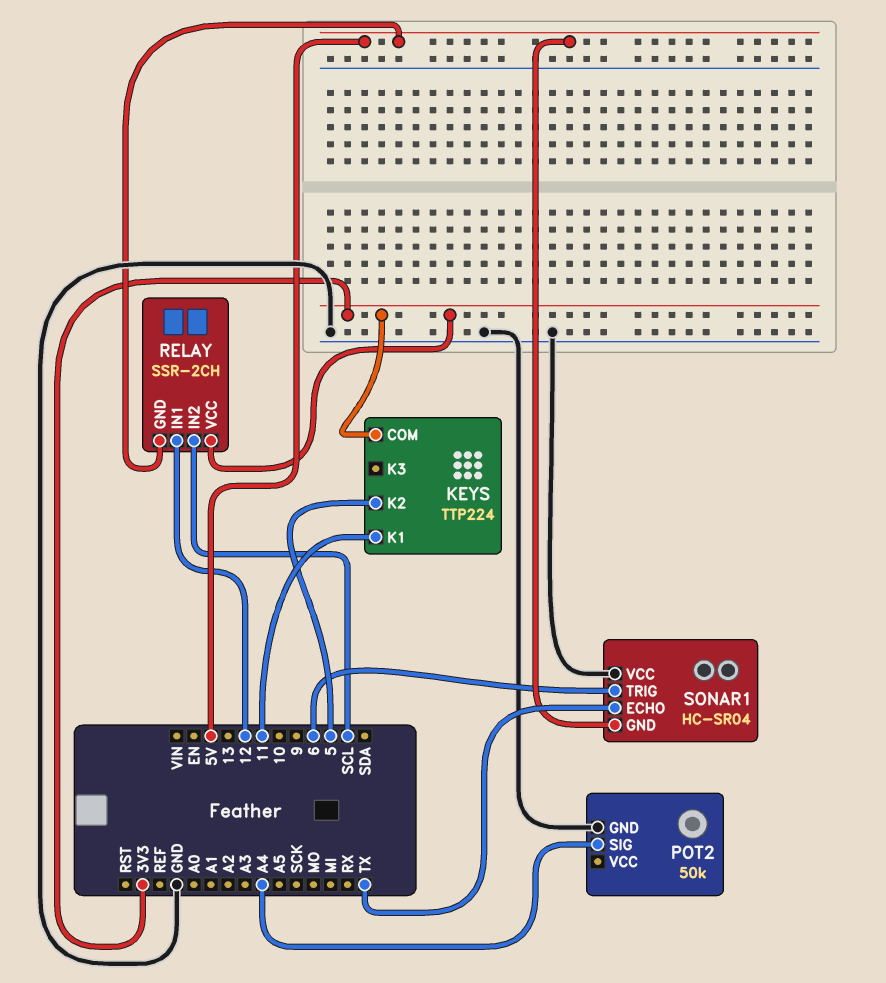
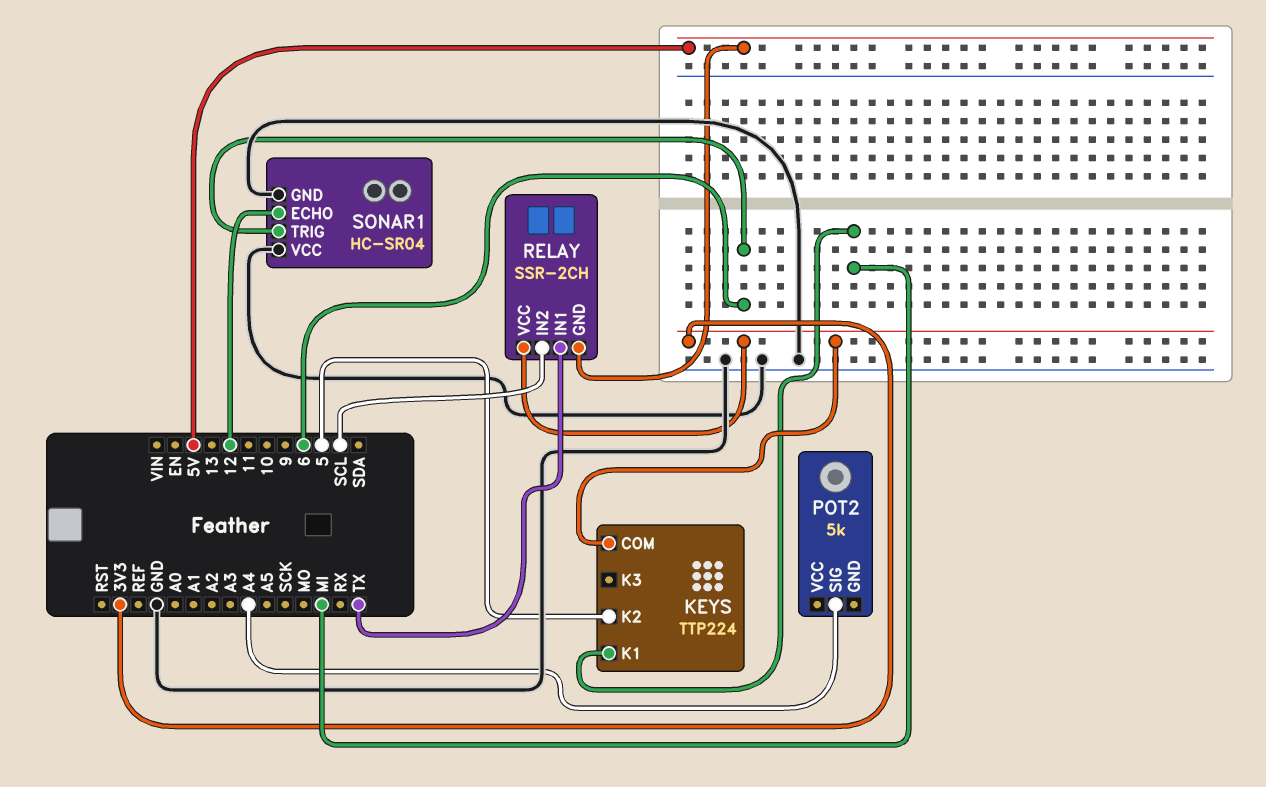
KEYS pin K1: 11 -> MI
POT2: 50k -> 5k
POT2 pin GND: GND -> none
RELAY pin IN1: 12 -> TX
SONAR1 pin ECHO: TX -> 12
SONAR1 pin GND: 5V -> GND

